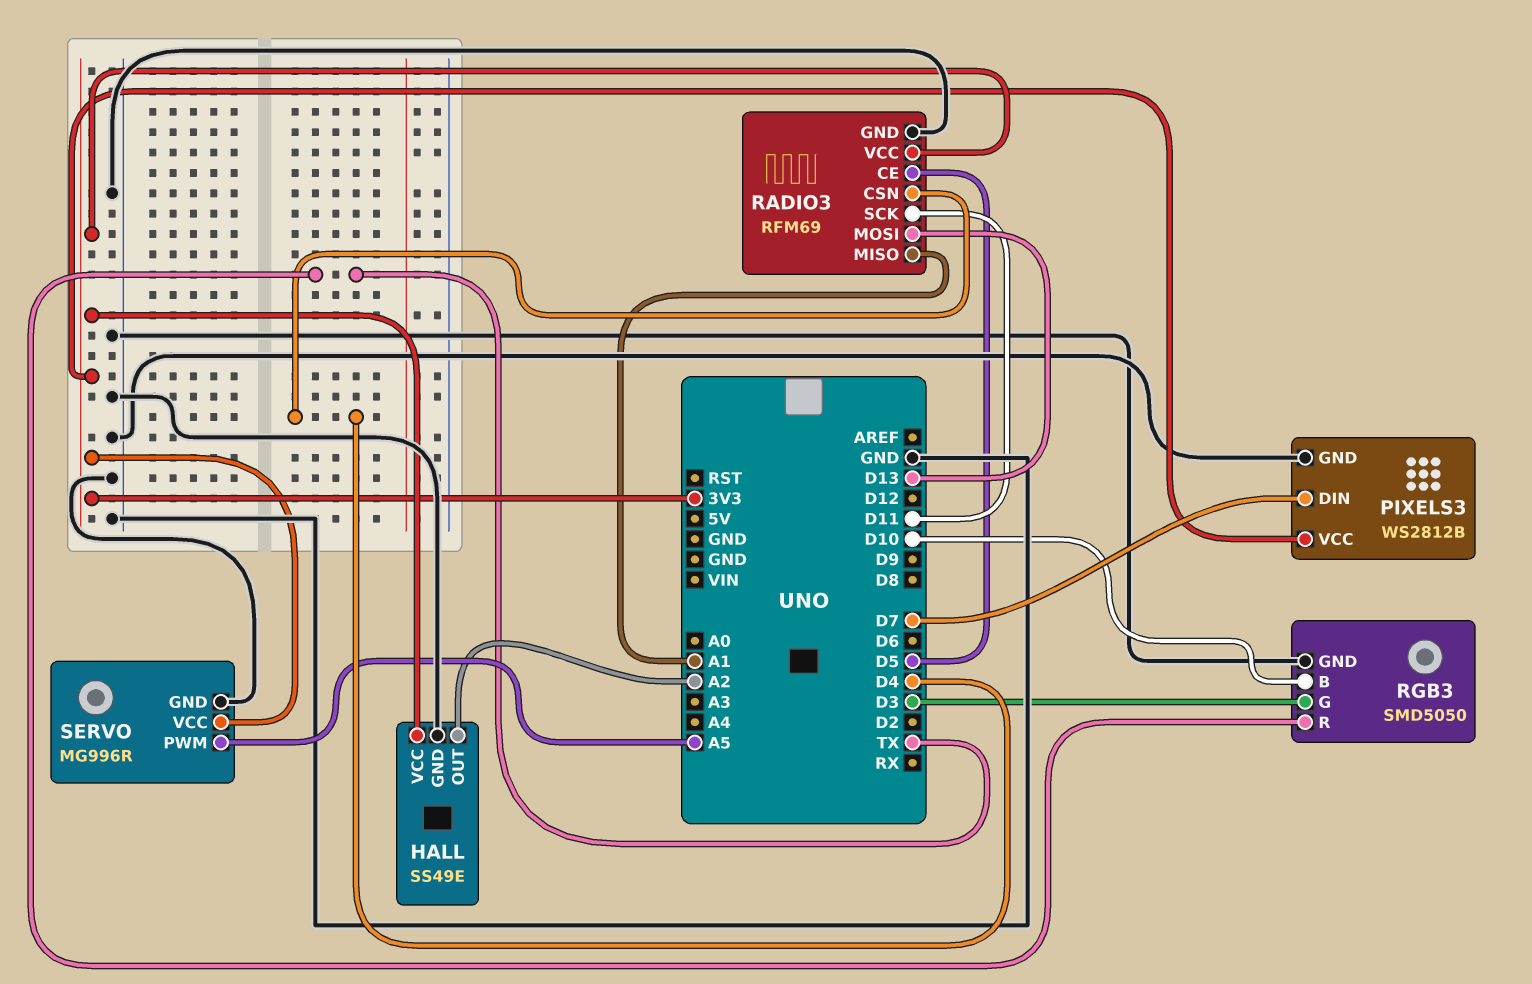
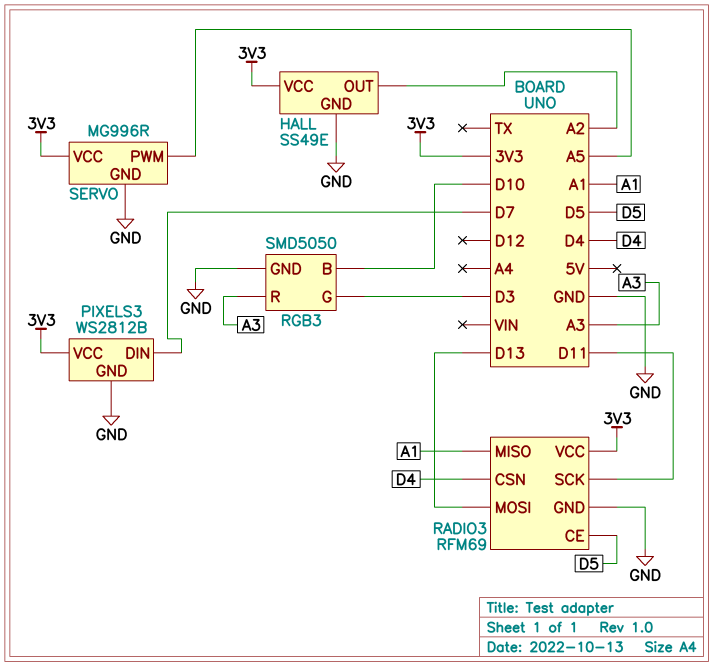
RGB3 pin R: TX -> A3

